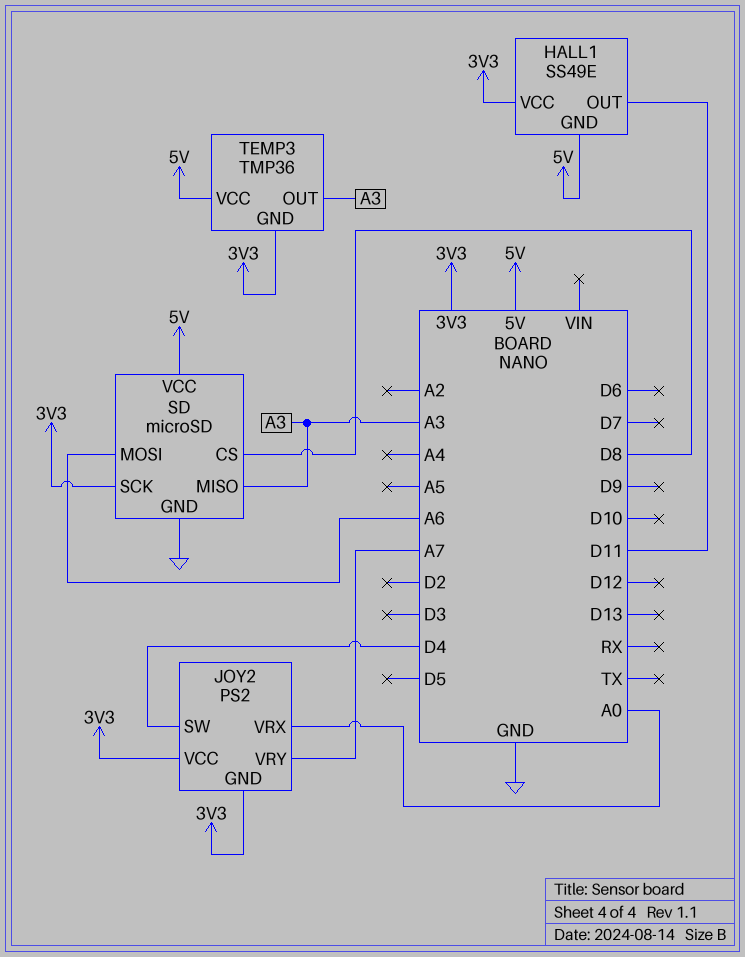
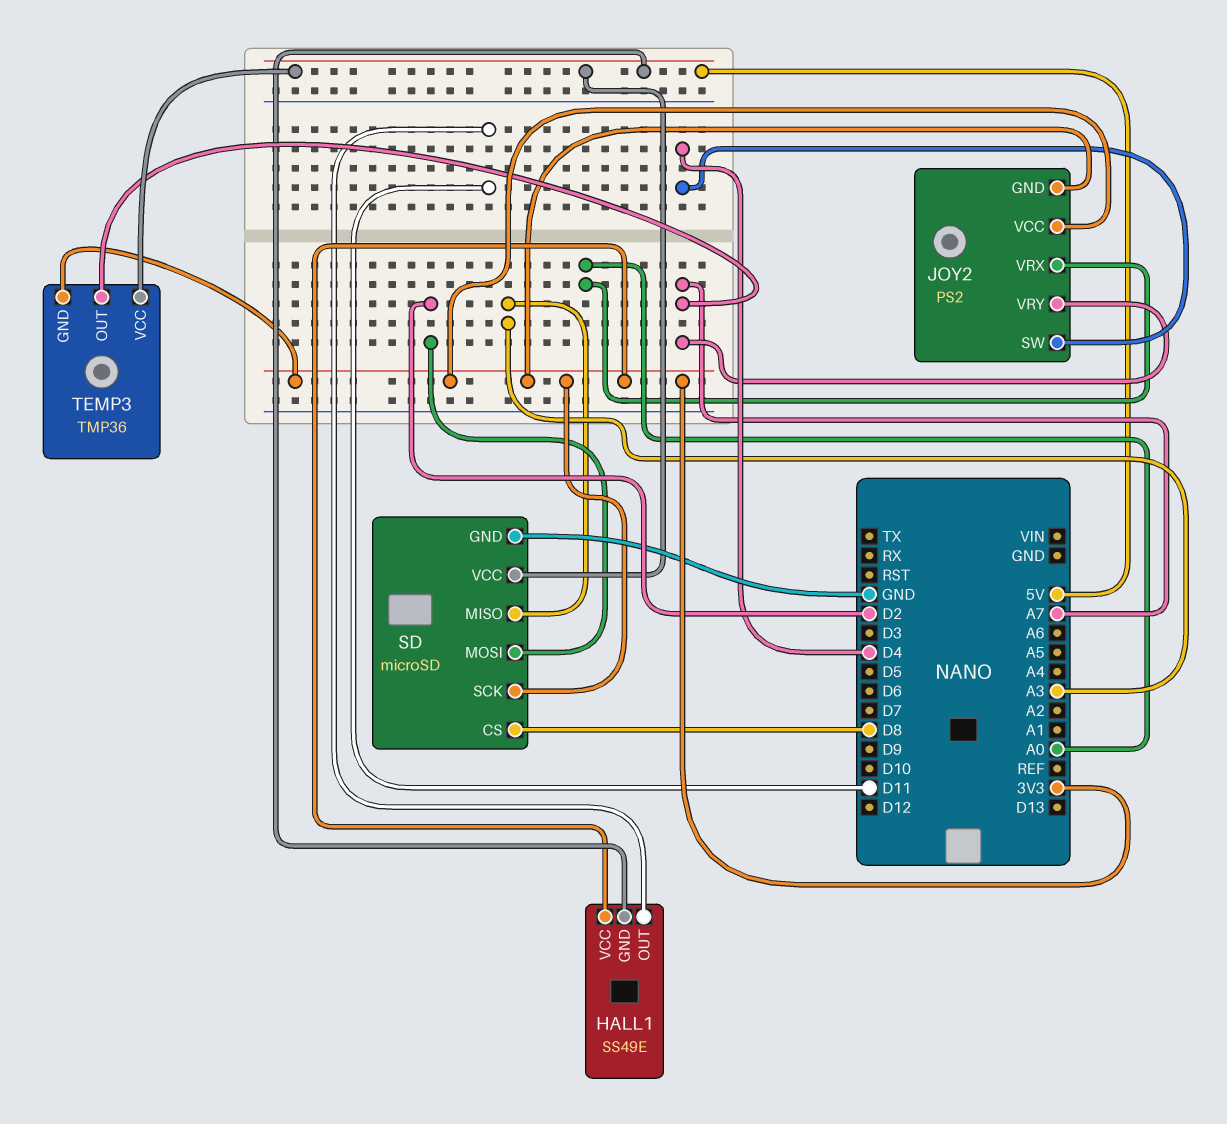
SD pin MOSI: A6 -> D2
TEMP3 pin OUT: A3 -> A7

